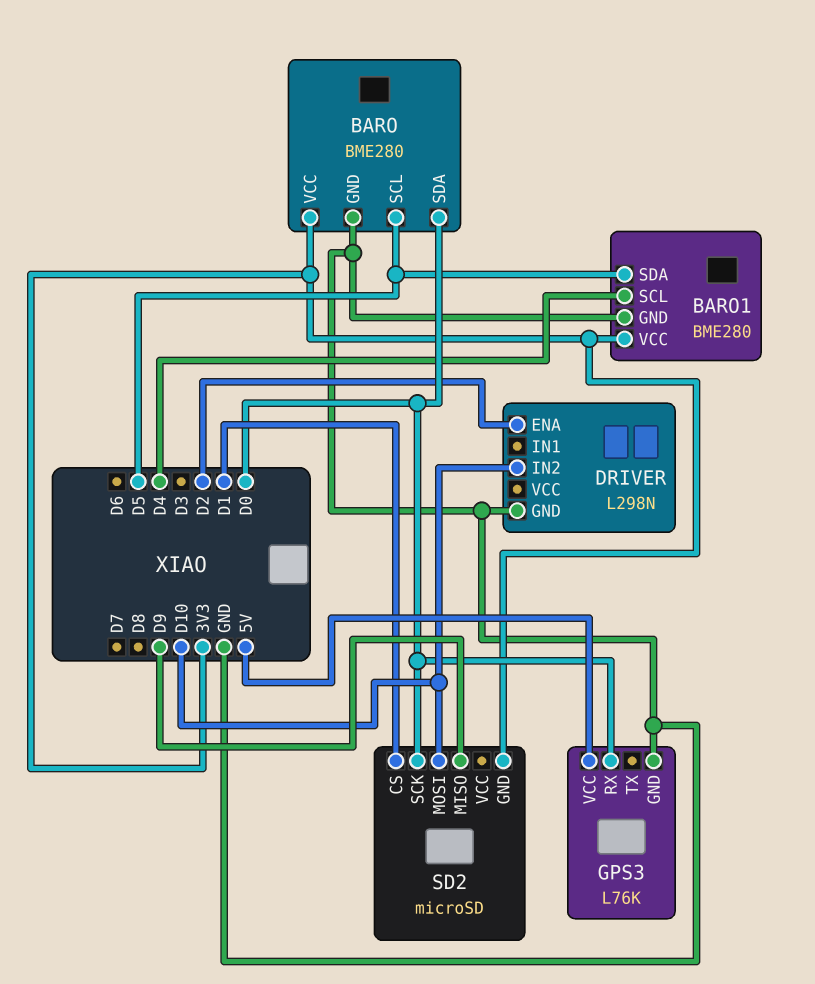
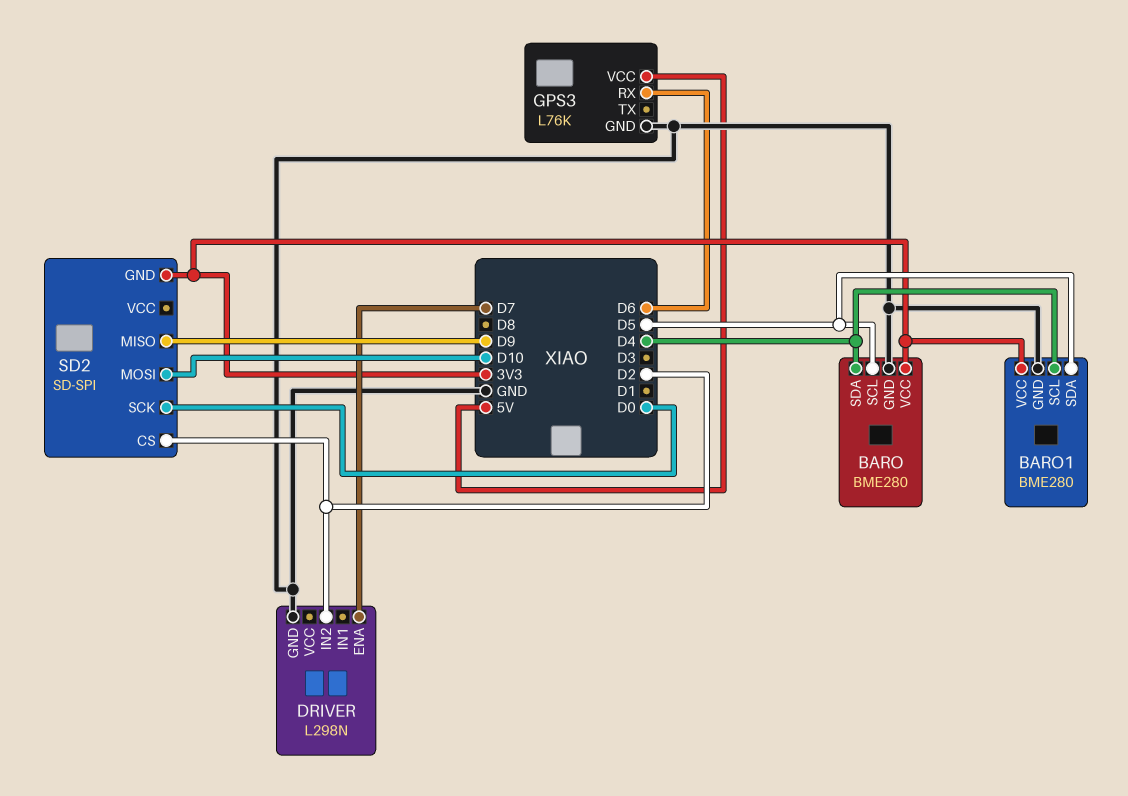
BARO pin SDA: D0 -> D4
DRIVER pin ENA: D2 -> D7
DRIVER pin IN2: D10 -> D2
GPS3 pin RX: D0 -> D6
SD2: microSD -> SD-SPI
SD2 pin CS: D1 -> D2

